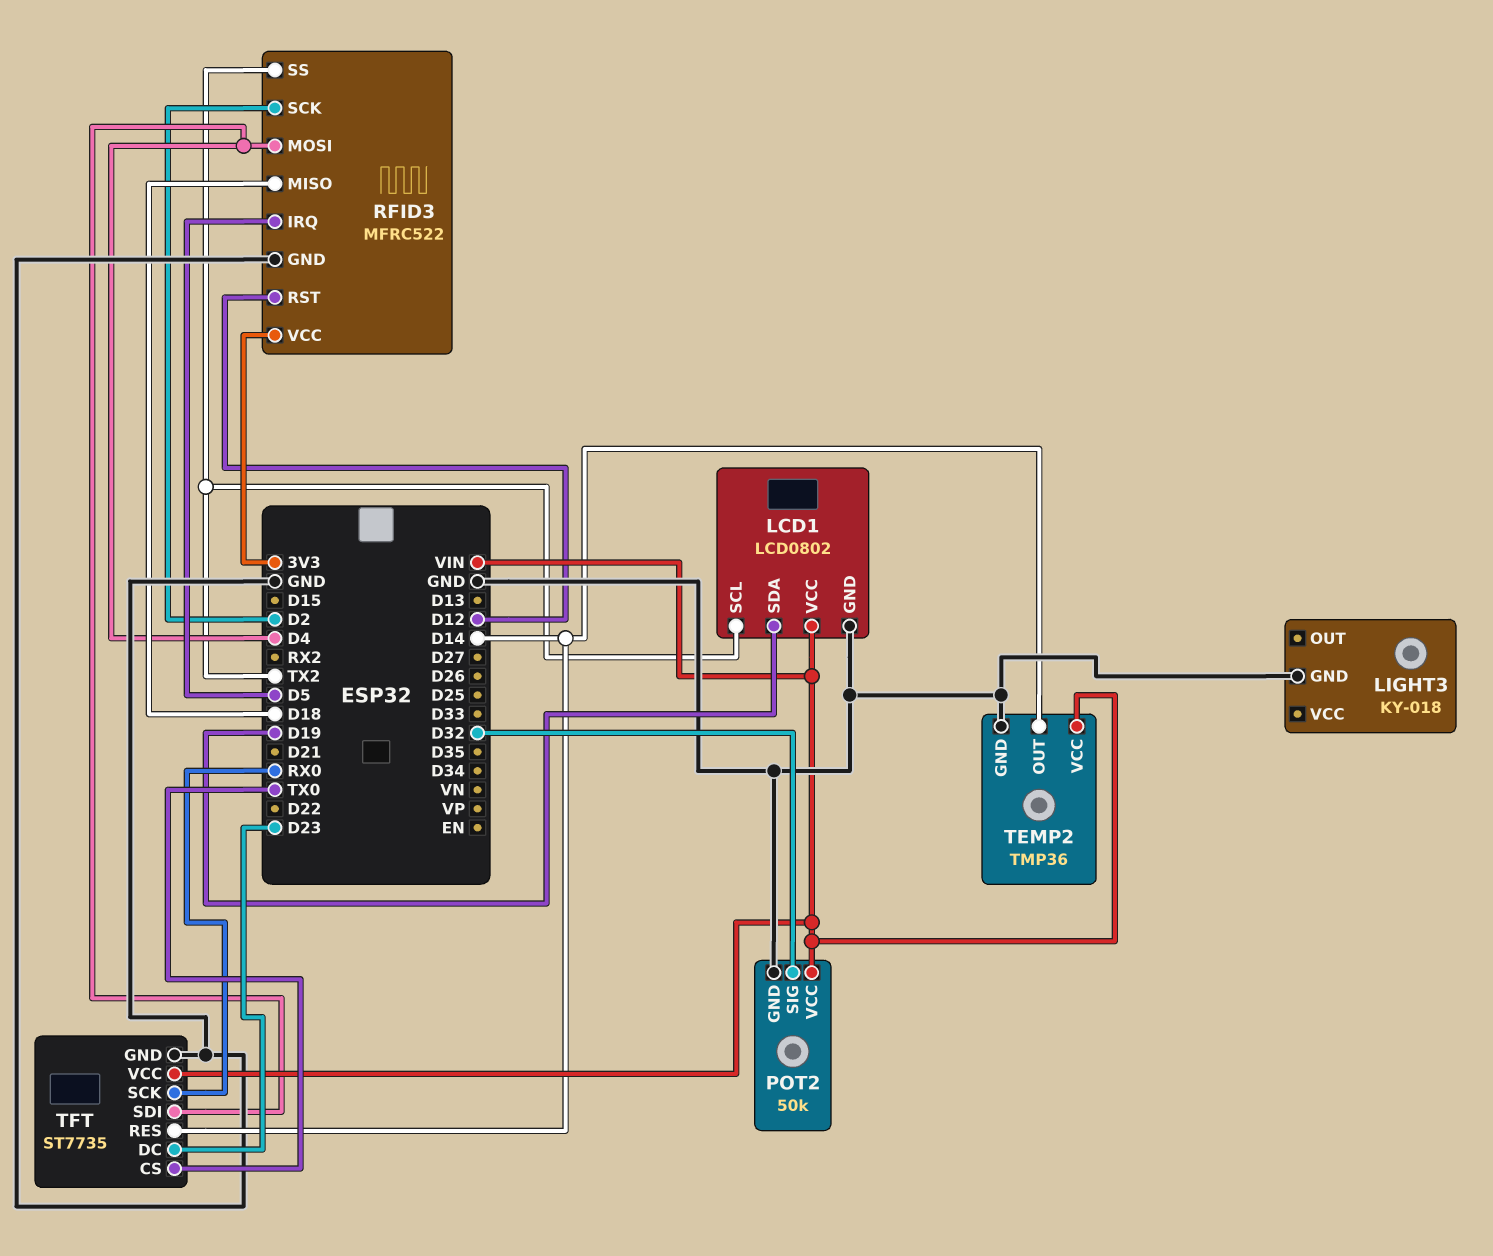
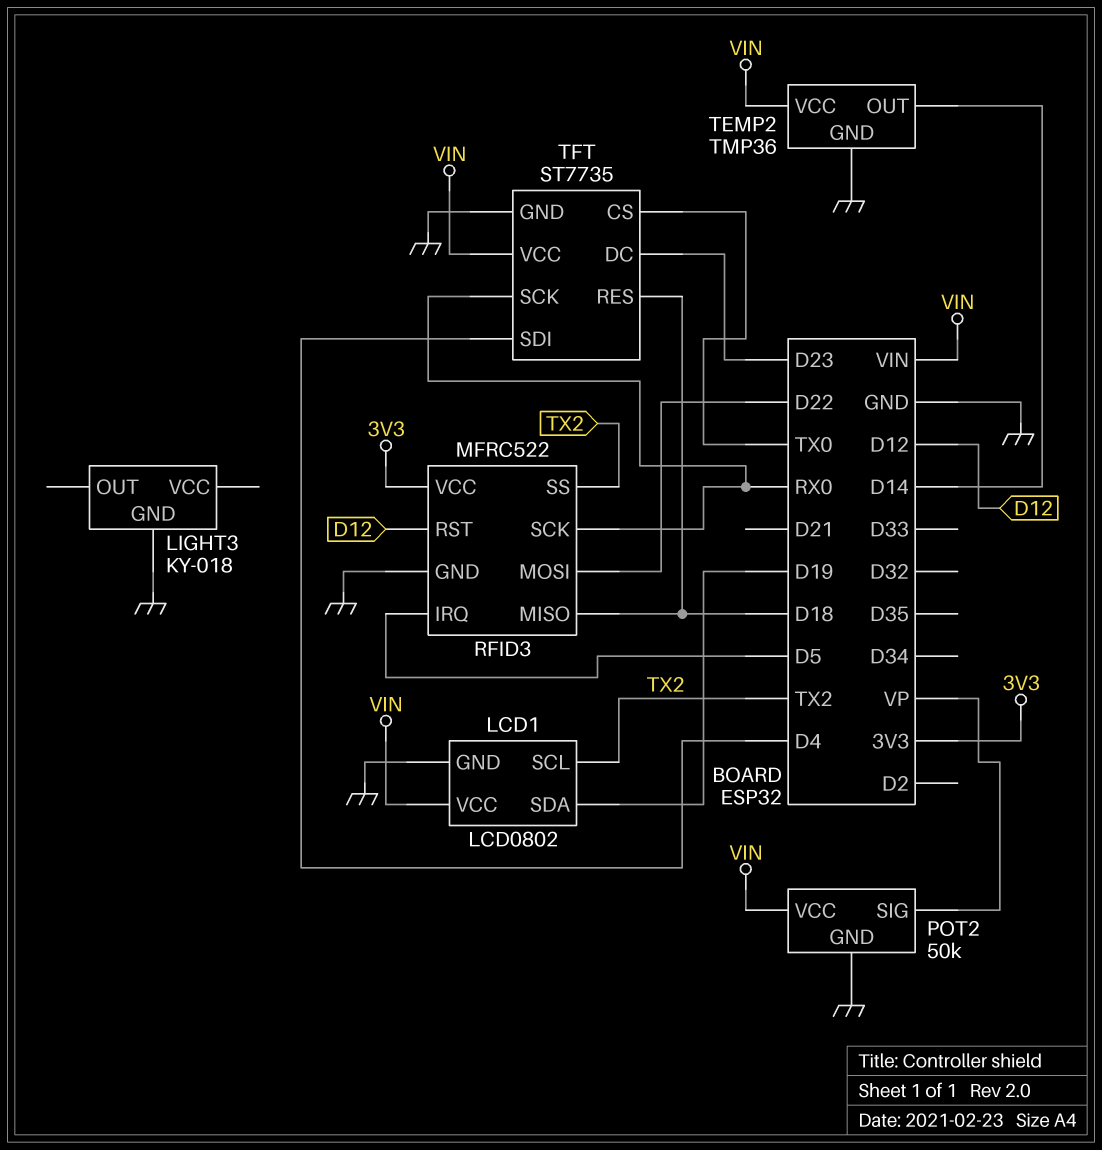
POT2 pin SIG: D32 -> VP
RFID3 pin MOSI: D4 -> D22
RFID3 pin SCK: D2 -> RX0
TFT pin RES: D14 -> D18

